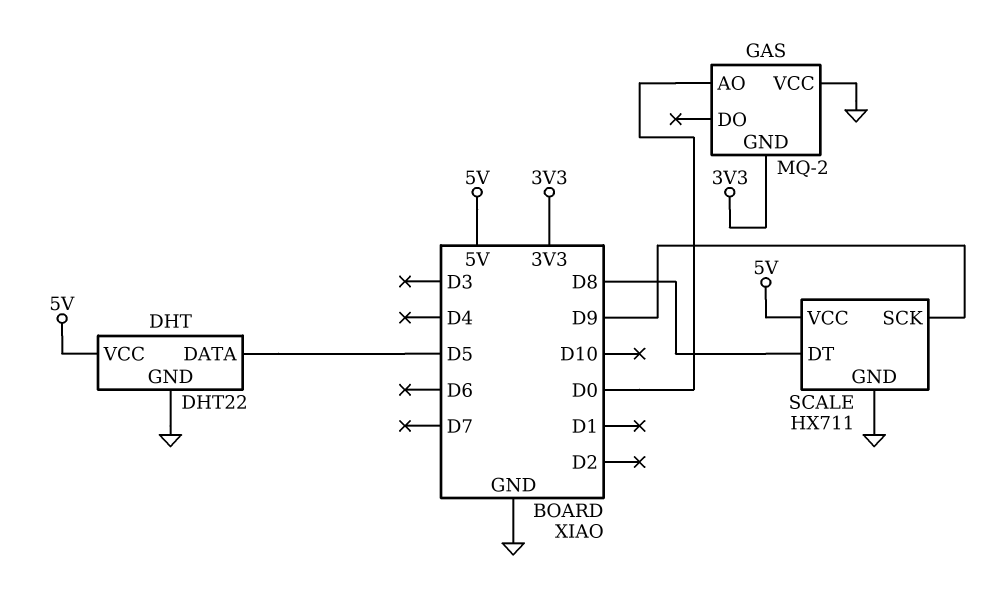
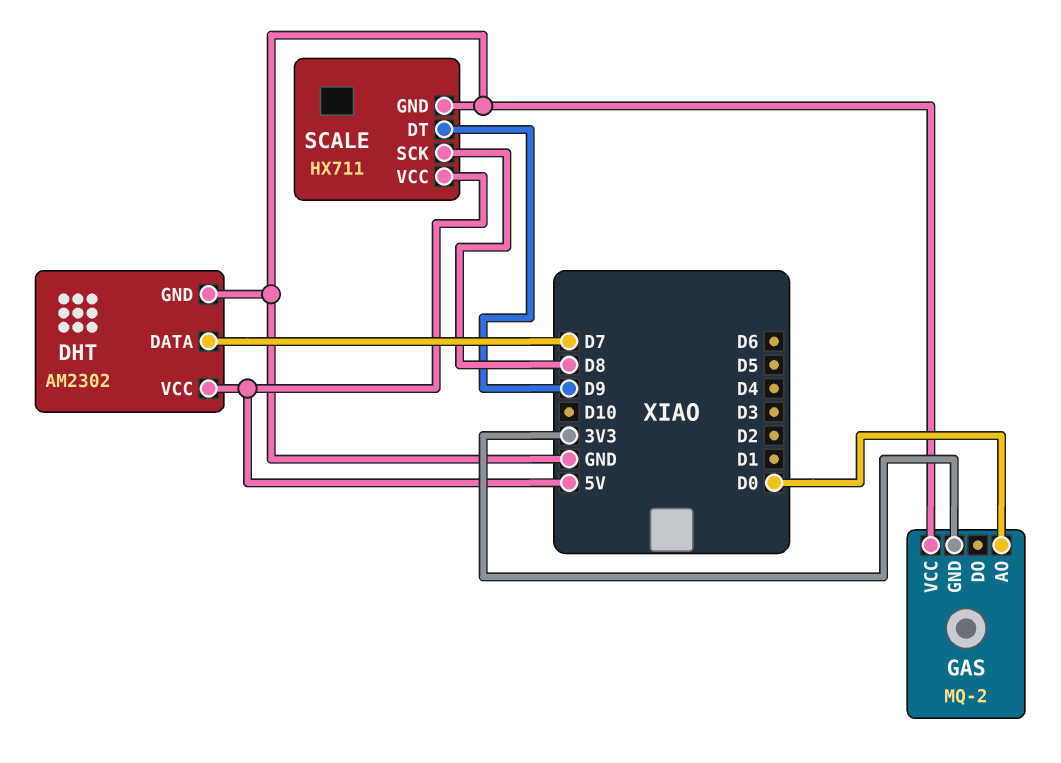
DHT: DHT22 -> AM2302
DHT pin DATA: D5 -> D7
SCALE pin DT: D8 -> D9
SCALE pin SCK: D9 -> D8

